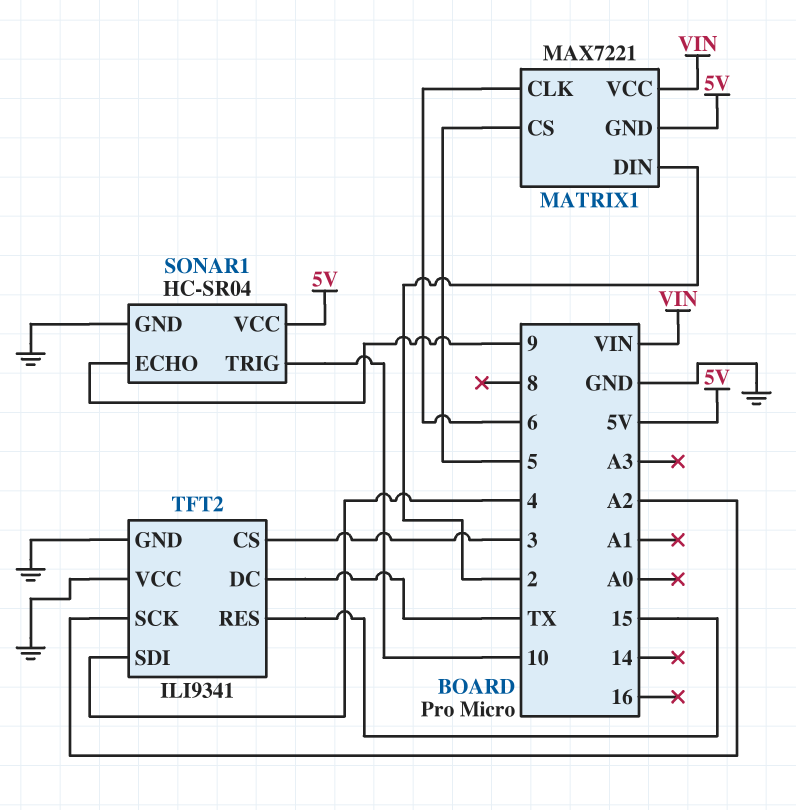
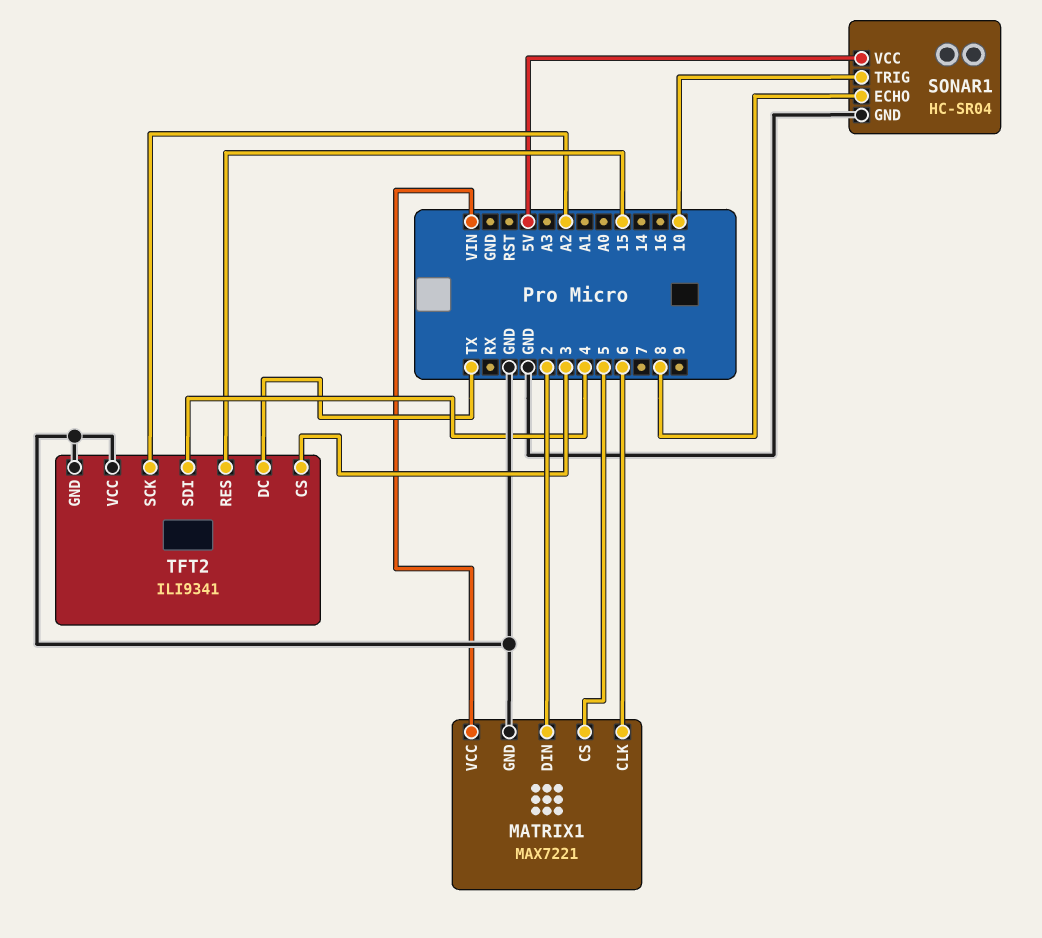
MATRIX1 pin GND: 5V -> GND
SONAR1 pin ECHO: 9 -> 8

